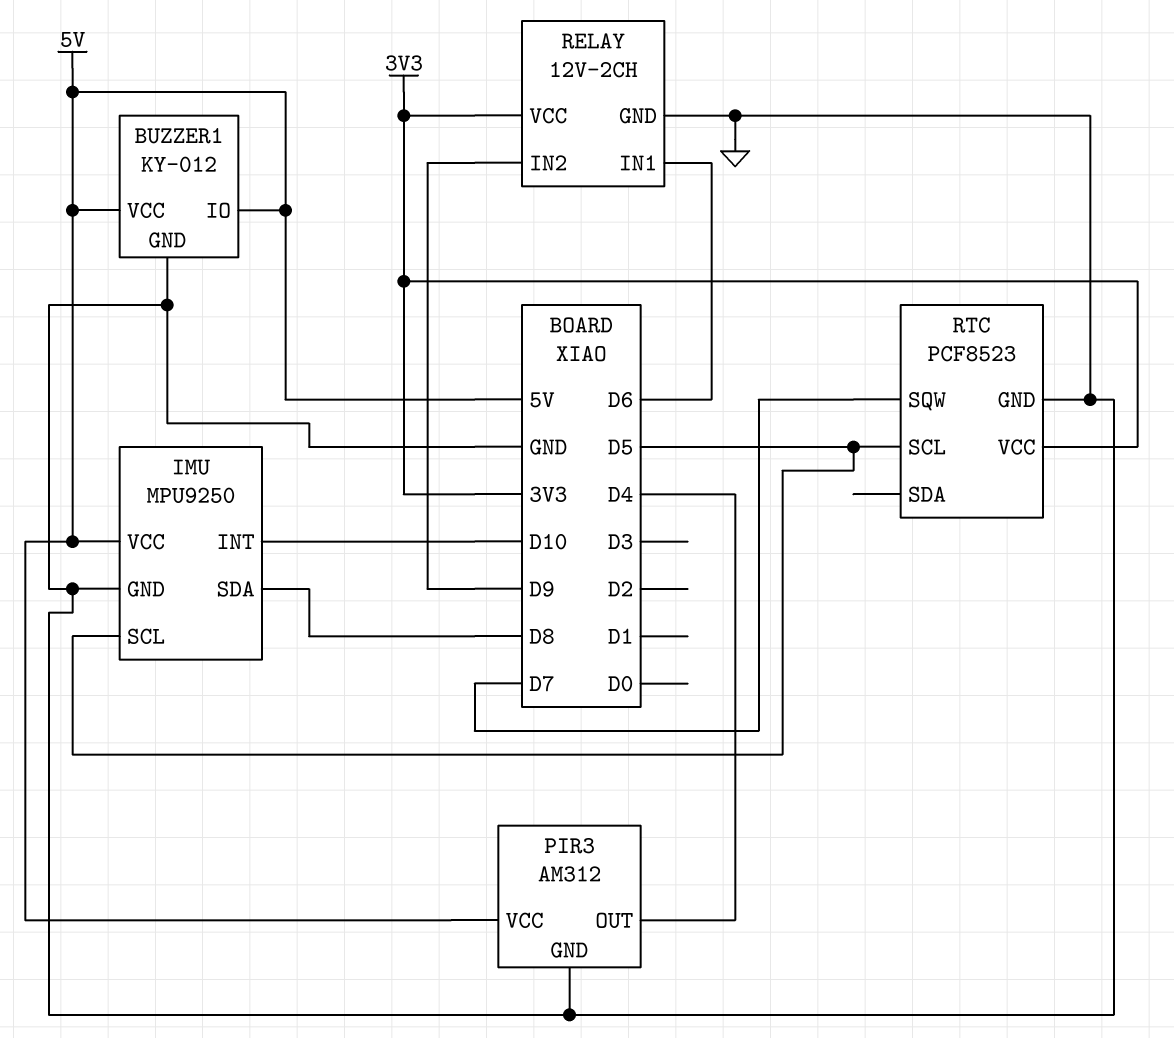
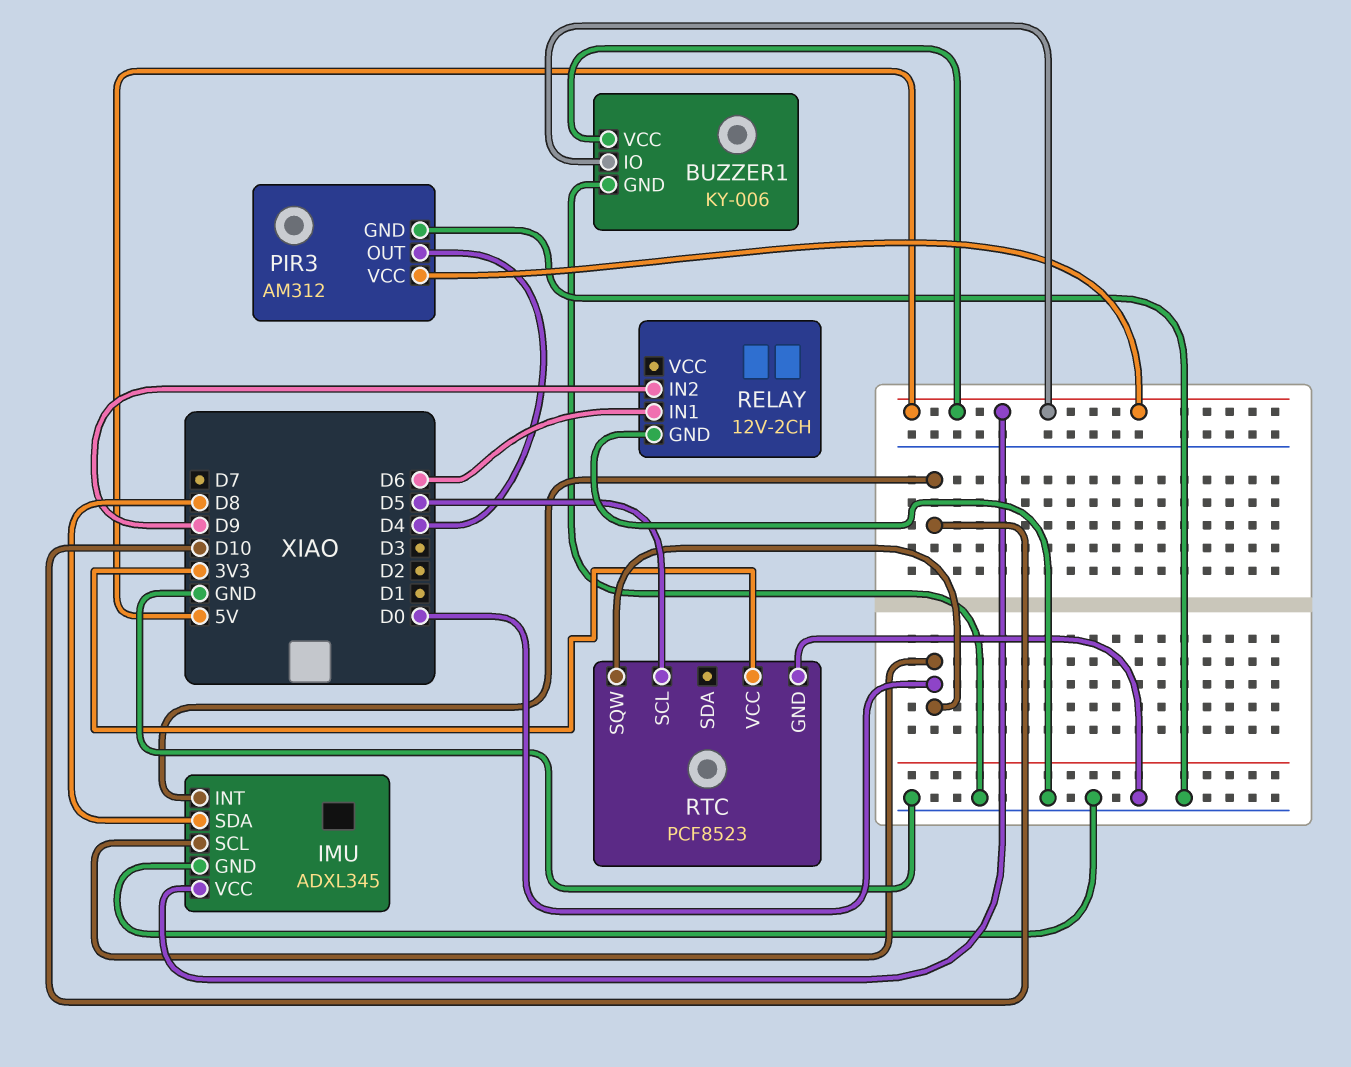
BUZZER1: KY-012 -> KY-006
IMU: MPU9250 -> ADXL345
IMU pin SCL: D5 -> D0
RELAY pin VCC: 3V3 -> none
RTC pin SQW: D7 -> D0

